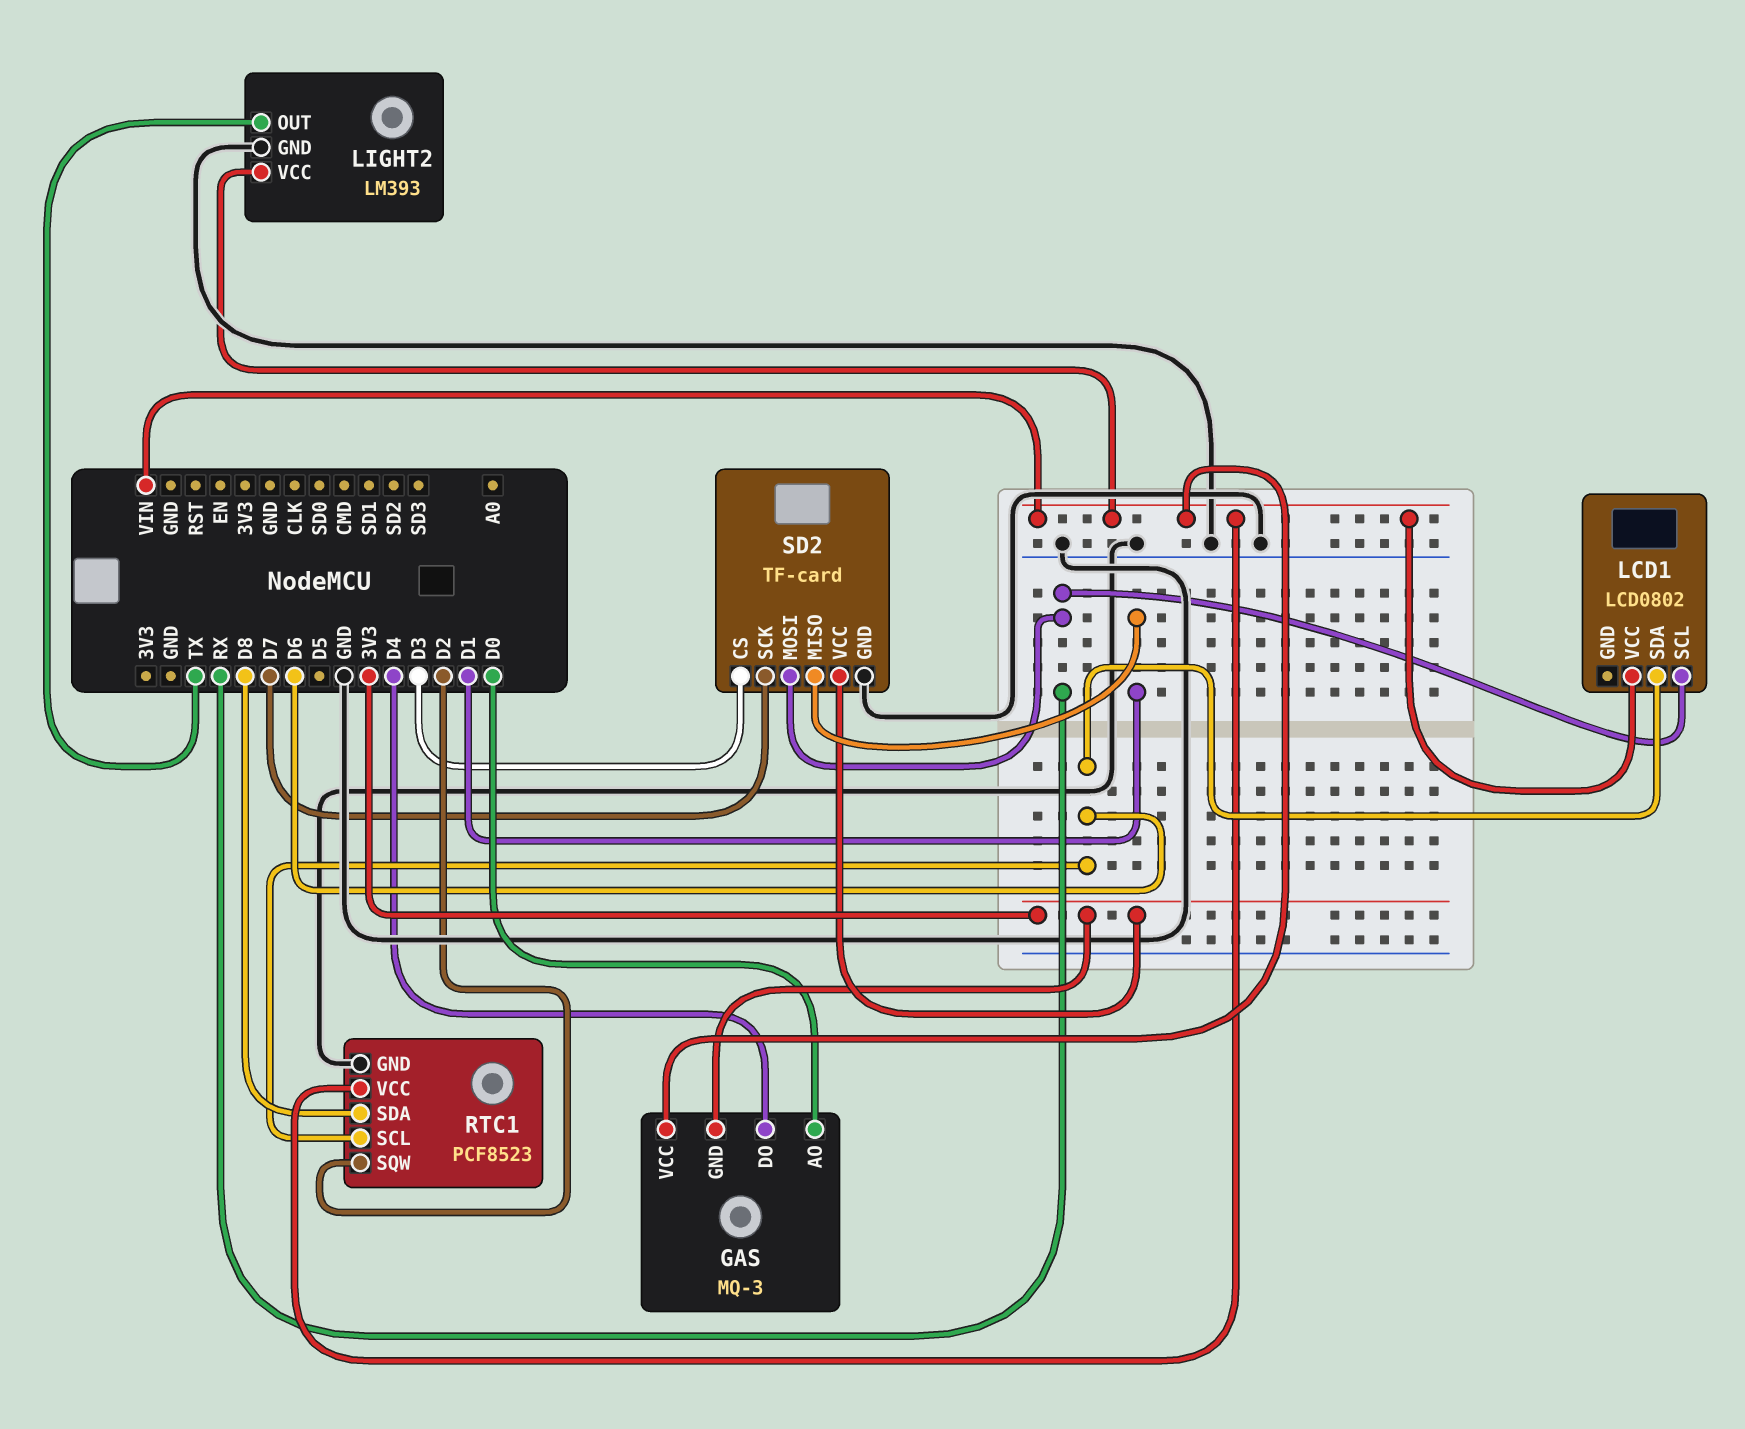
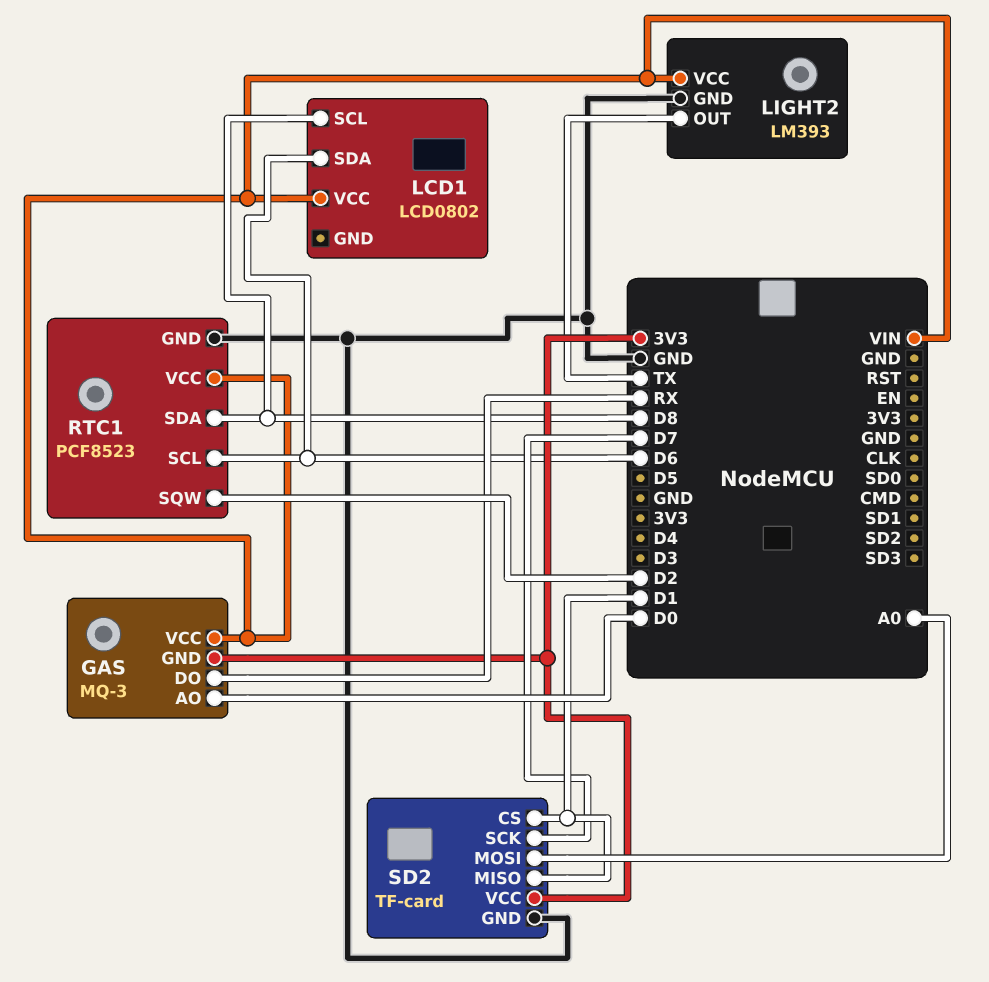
GAS pin DO: D4 -> RX
LCD1 pin SCL: RX -> D8
SD2 pin CS: D3 -> D1
SD2 pin MOSI: RX -> A0

